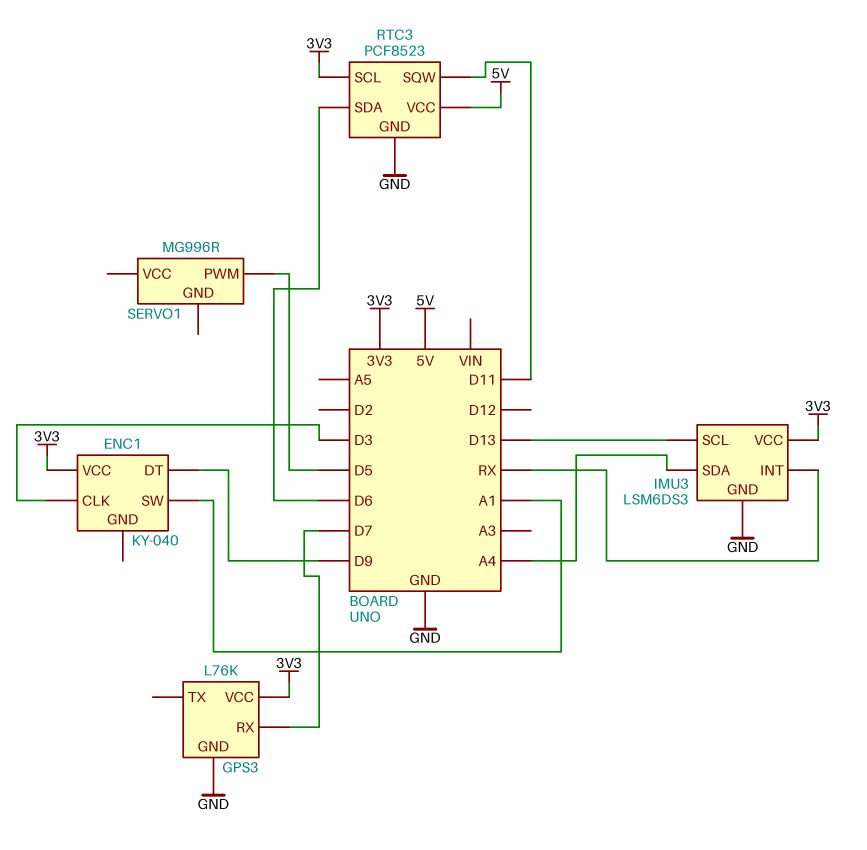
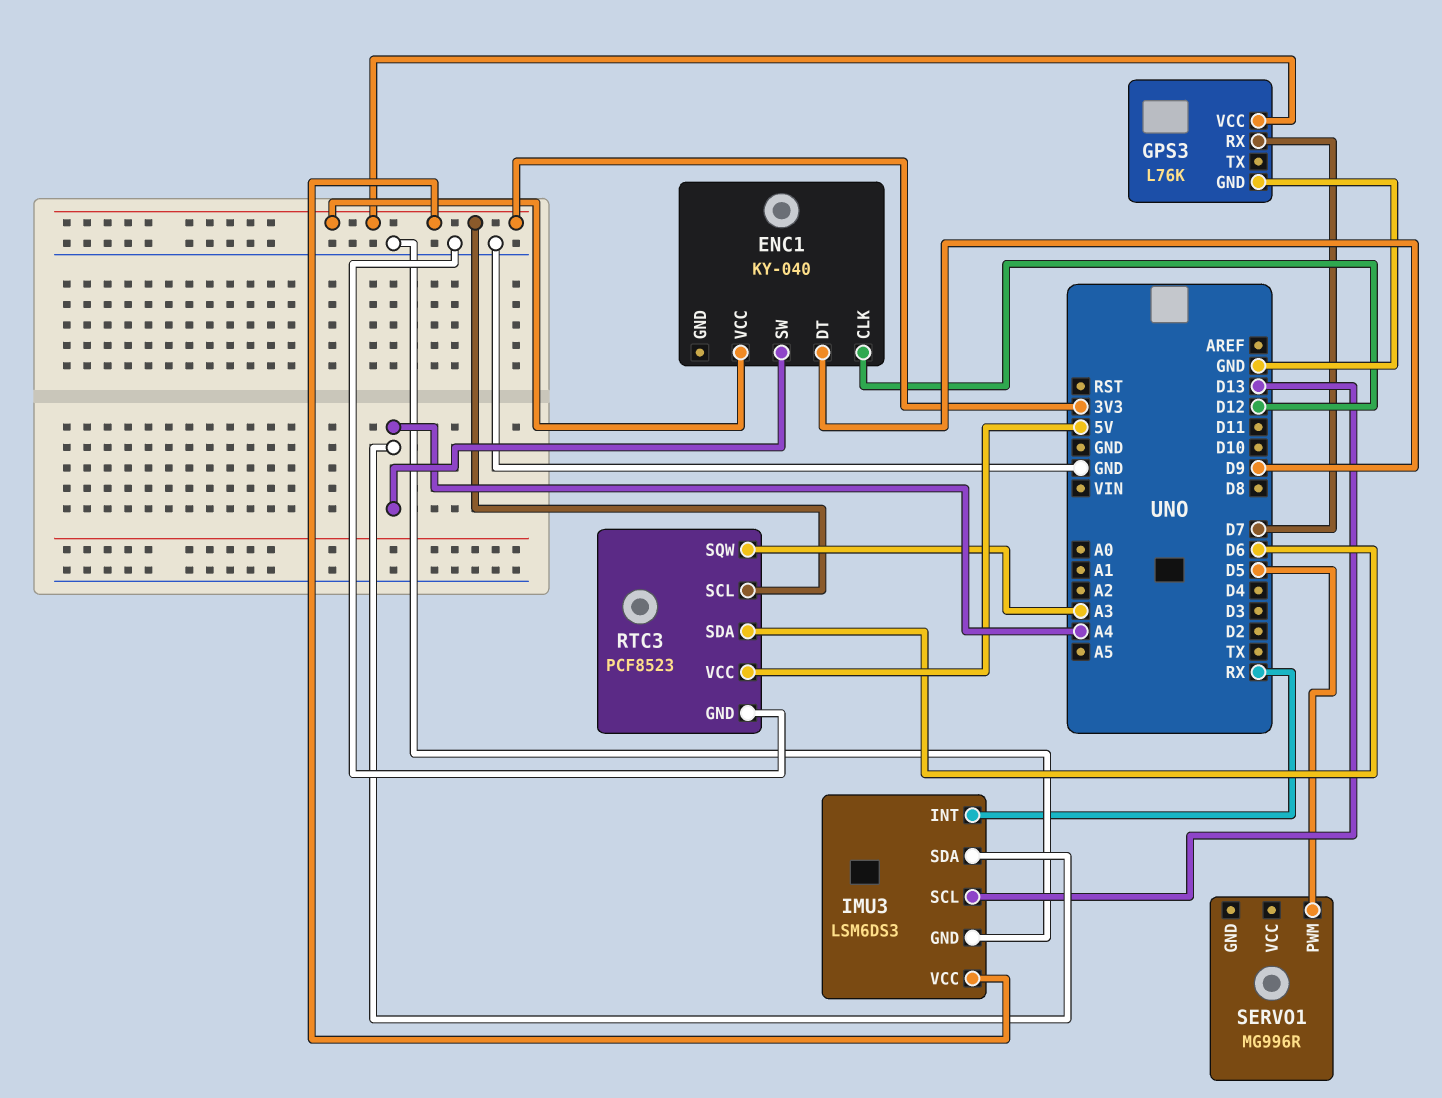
ENC1 pin CLK: D3 -> D12
ENC1 pin SW: A1 -> A4
RTC3 pin SQW: D11 -> A3

